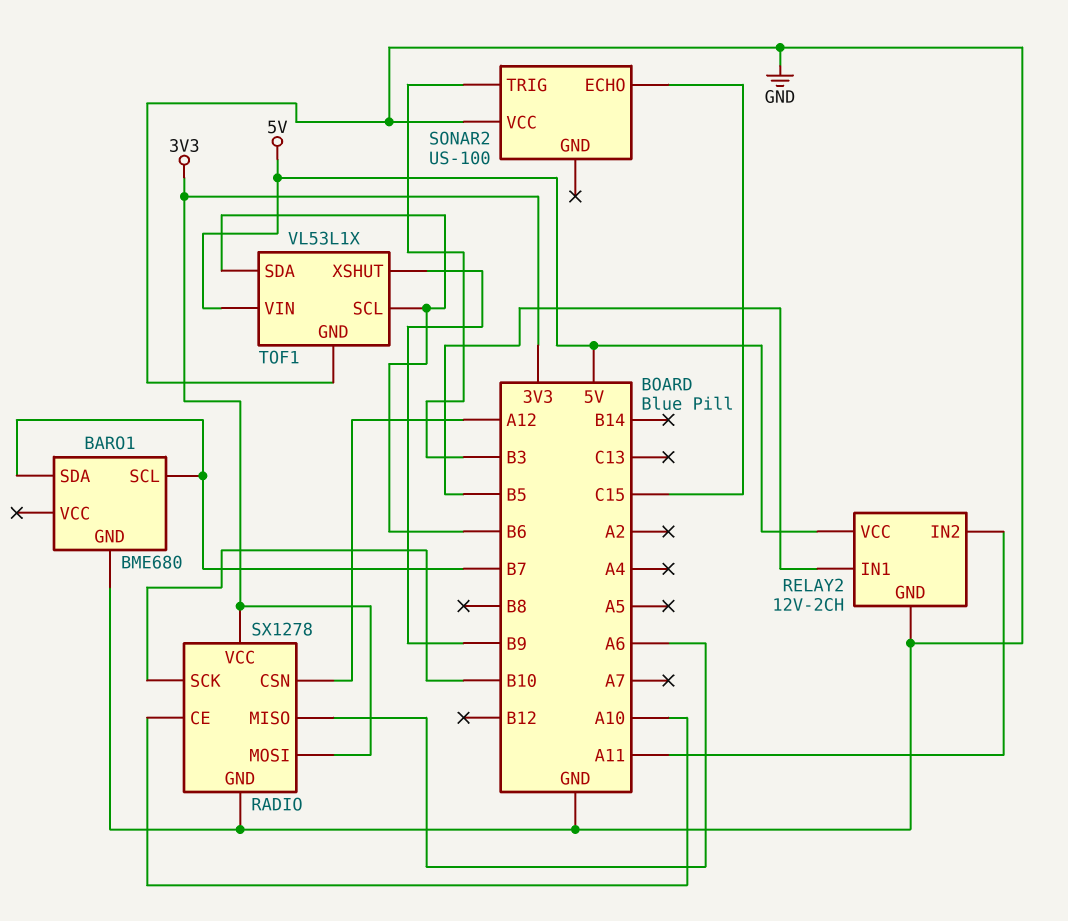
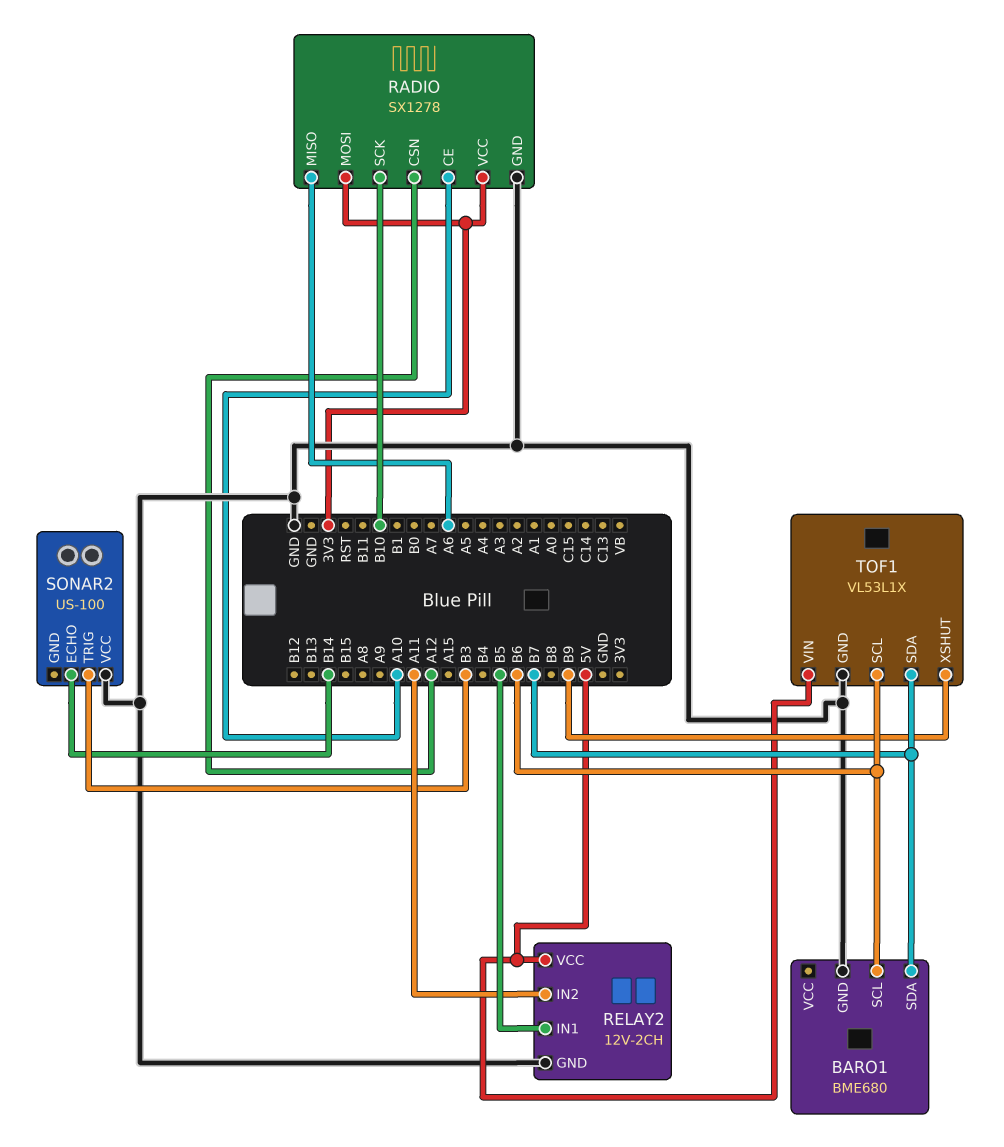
BARO1 pin SCL: B7 -> B6
SONAR2 pin ECHO: C15 -> B14
TOF1 pin SDA: B6 -> B7

